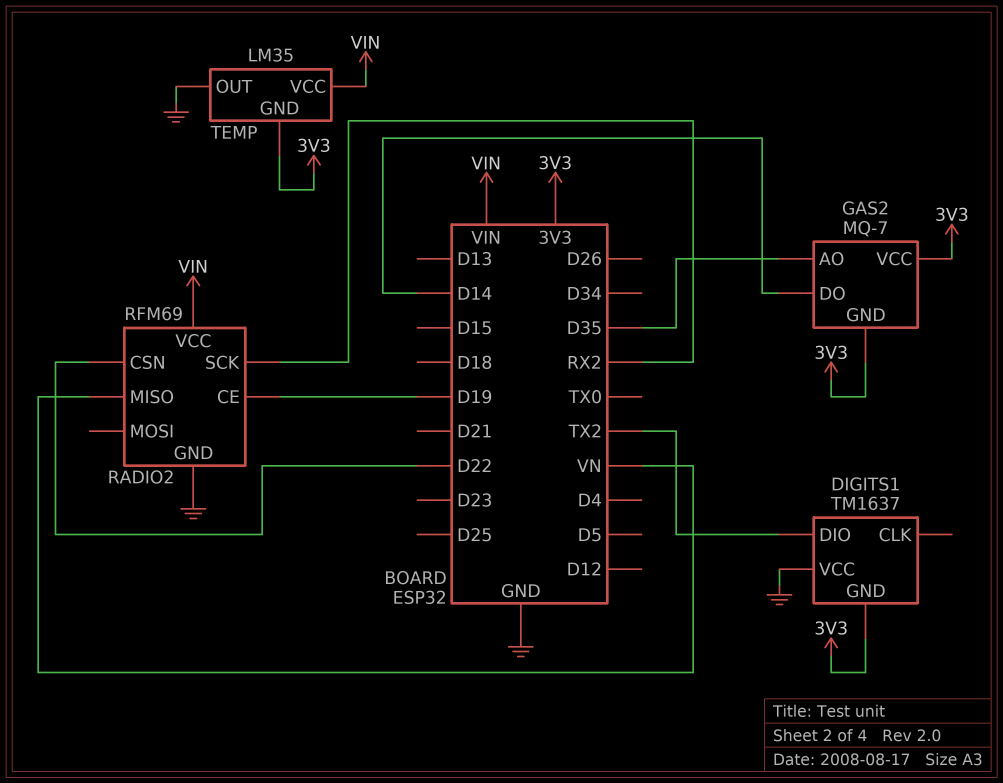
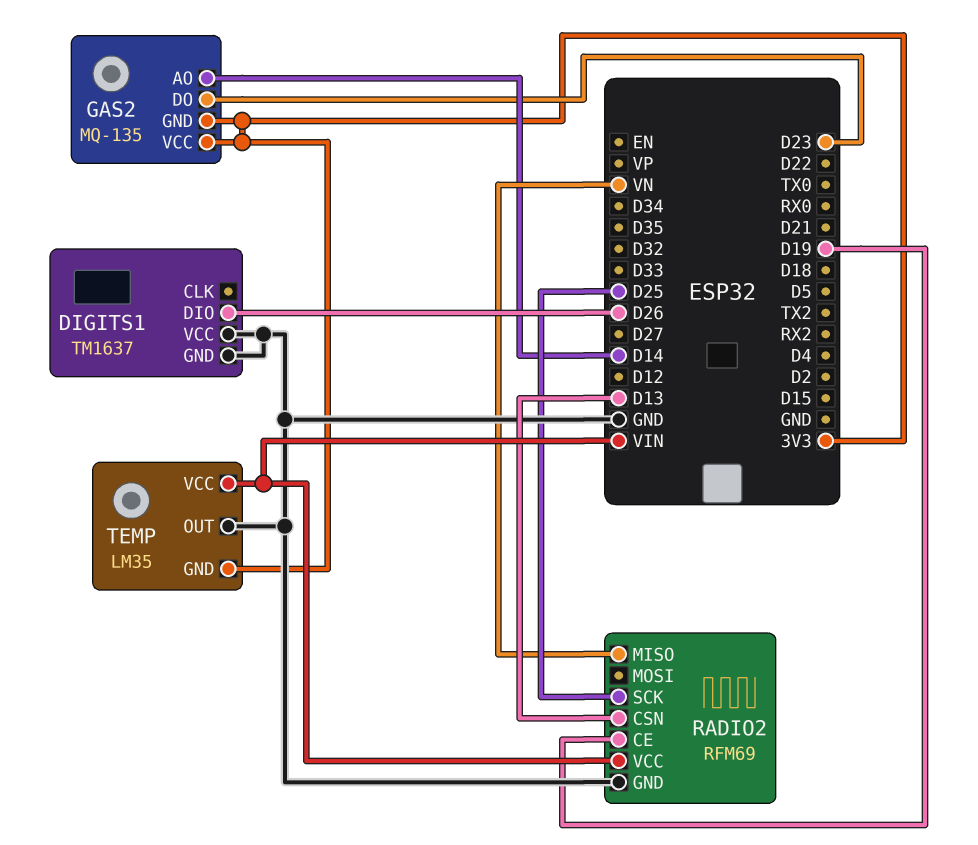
DIGITS1 pin DIO: TX2 -> D26
DIGITS1 pin GND: 3V3 -> GND
GAS2: MQ-7 -> MQ-135
GAS2 pin AO: D35 -> D14
GAS2 pin DO: D14 -> D23
RADIO2 pin CSN: D22 -> D13
RADIO2 pin SCK: RX2 -> D25

